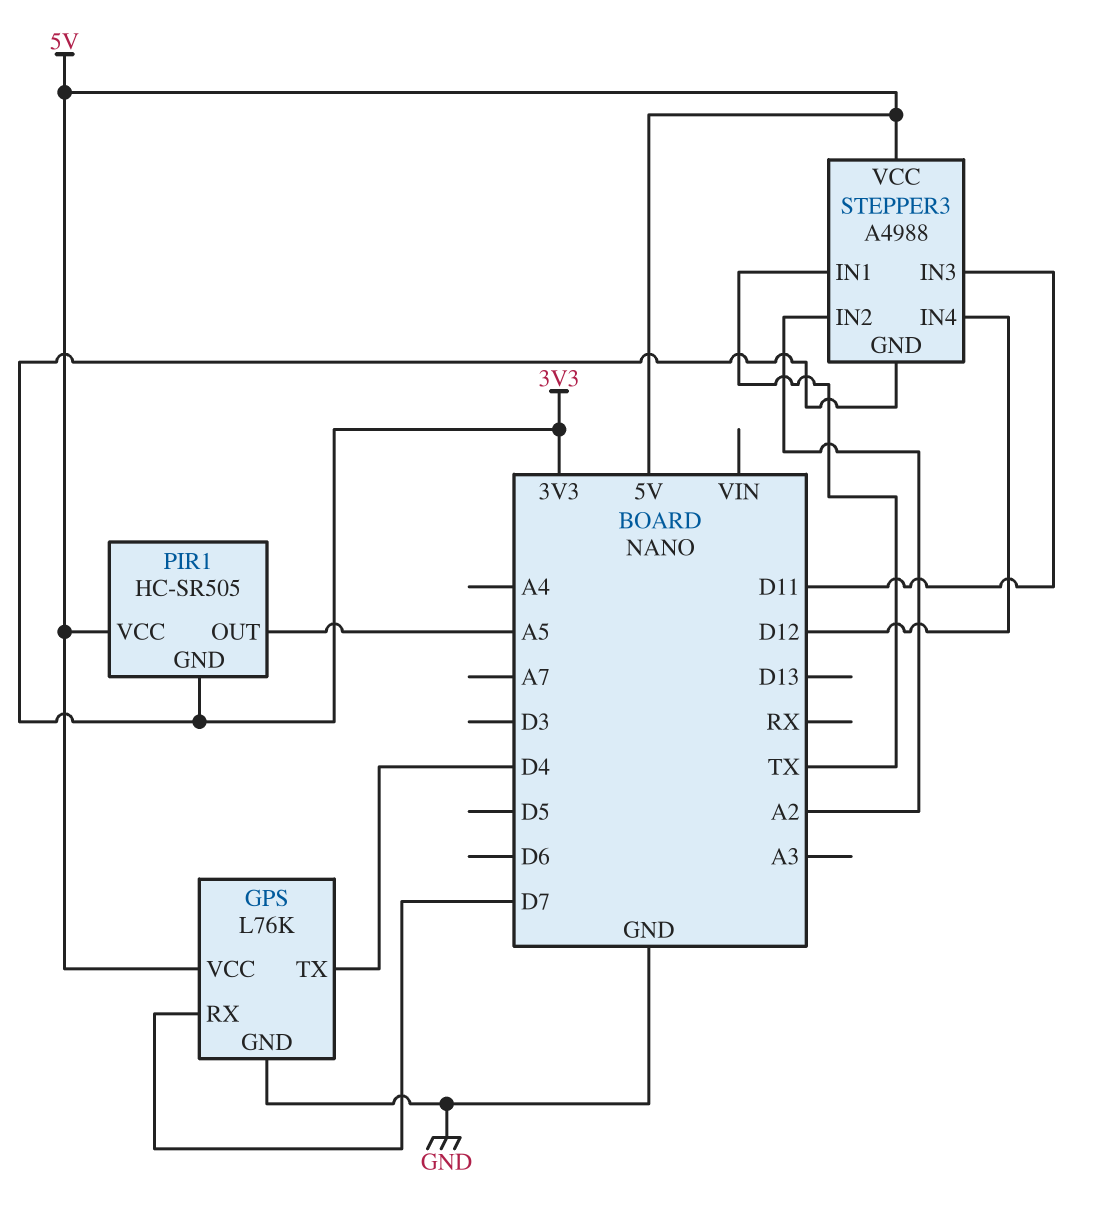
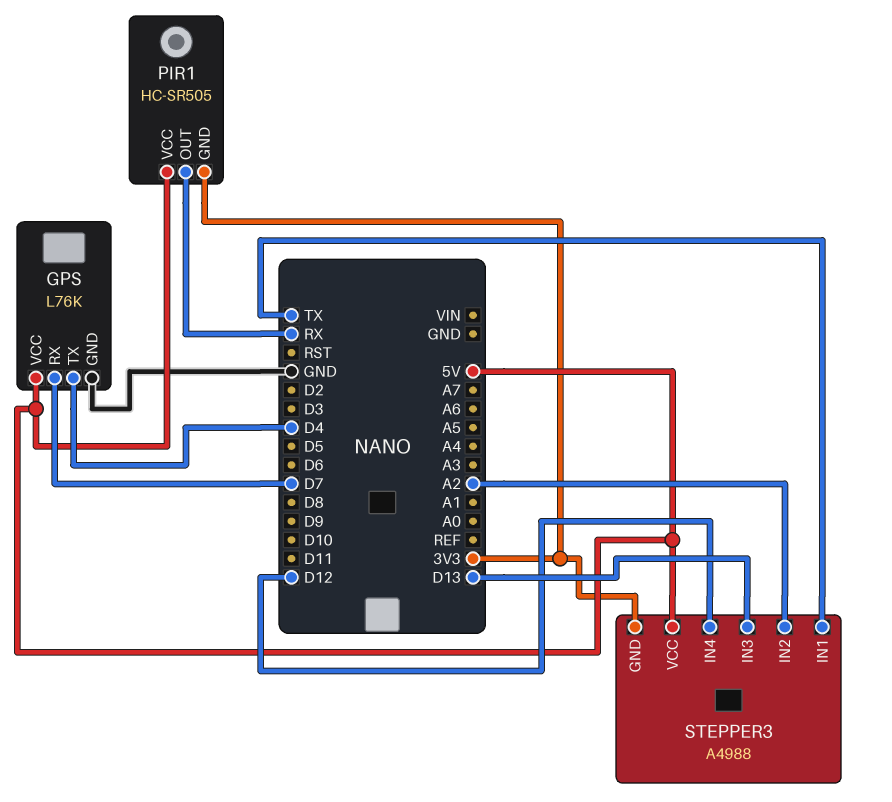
PIR1 pin OUT: A5 -> RX
STEPPER3 pin IN3: D11 -> D13

